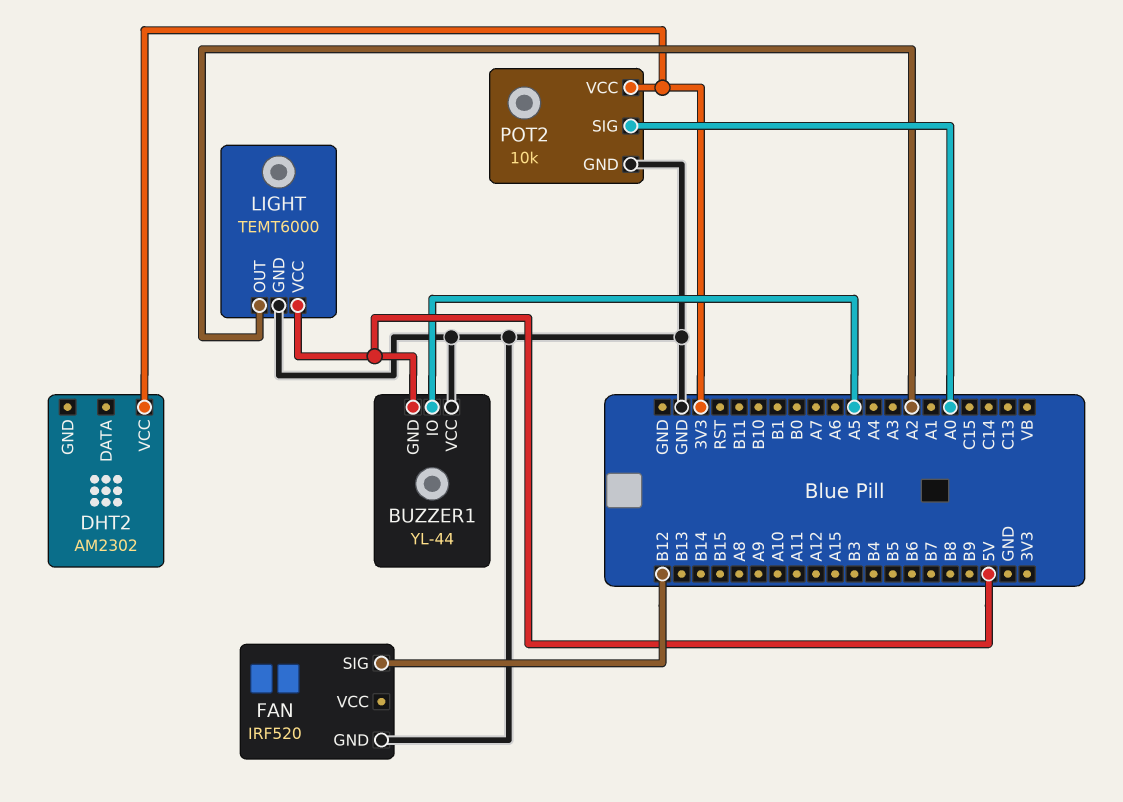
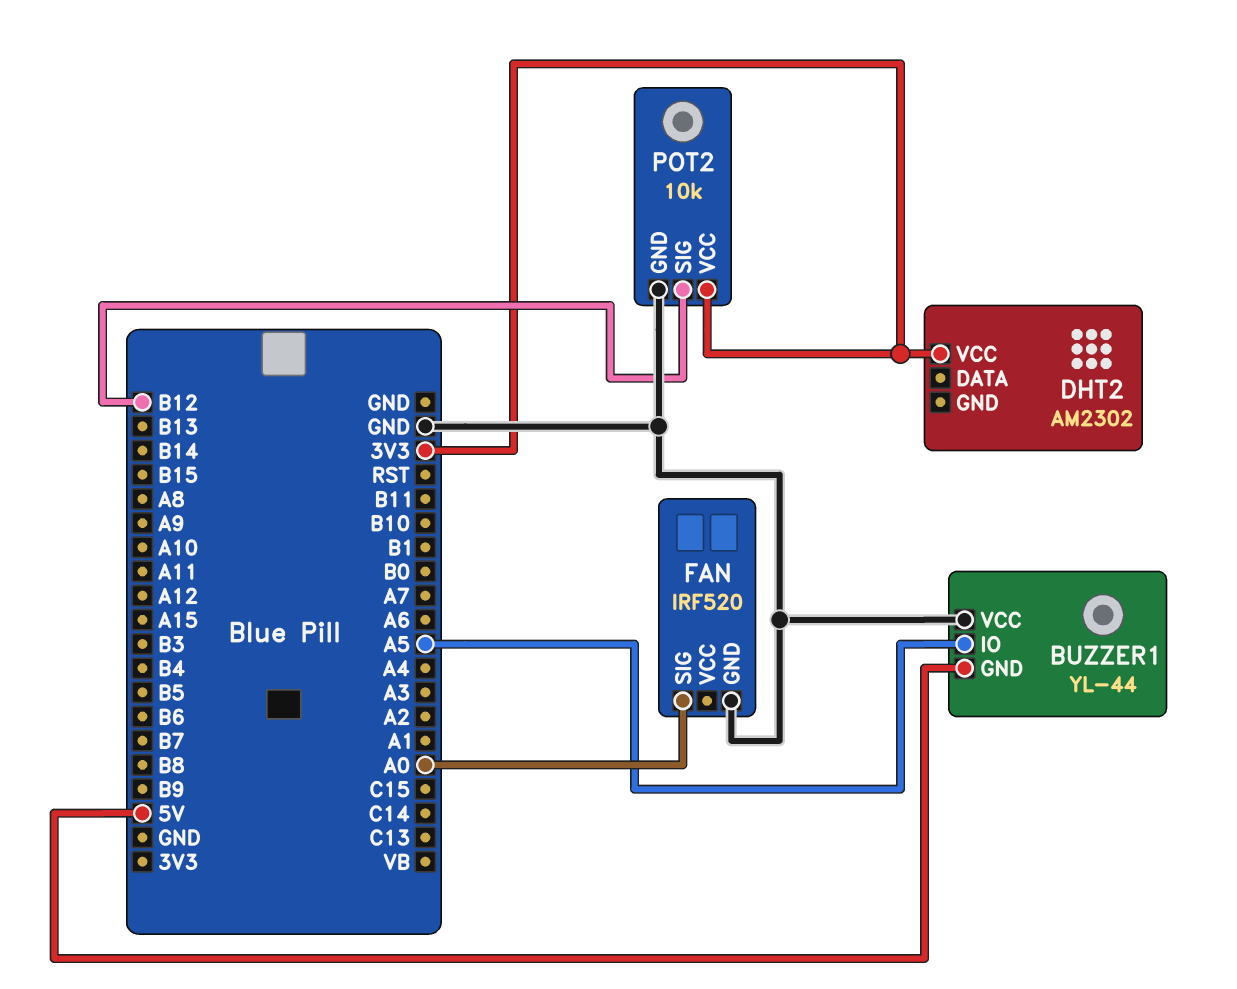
FAN pin SIG: B12 -> A0
LIGHT: TEMT6000 -> none
LIGHT pin GND: GND -> none
LIGHT pin OUT: A2 -> none
LIGHT pin VCC: 5V -> none
POT2 pin SIG: A0 -> B12

